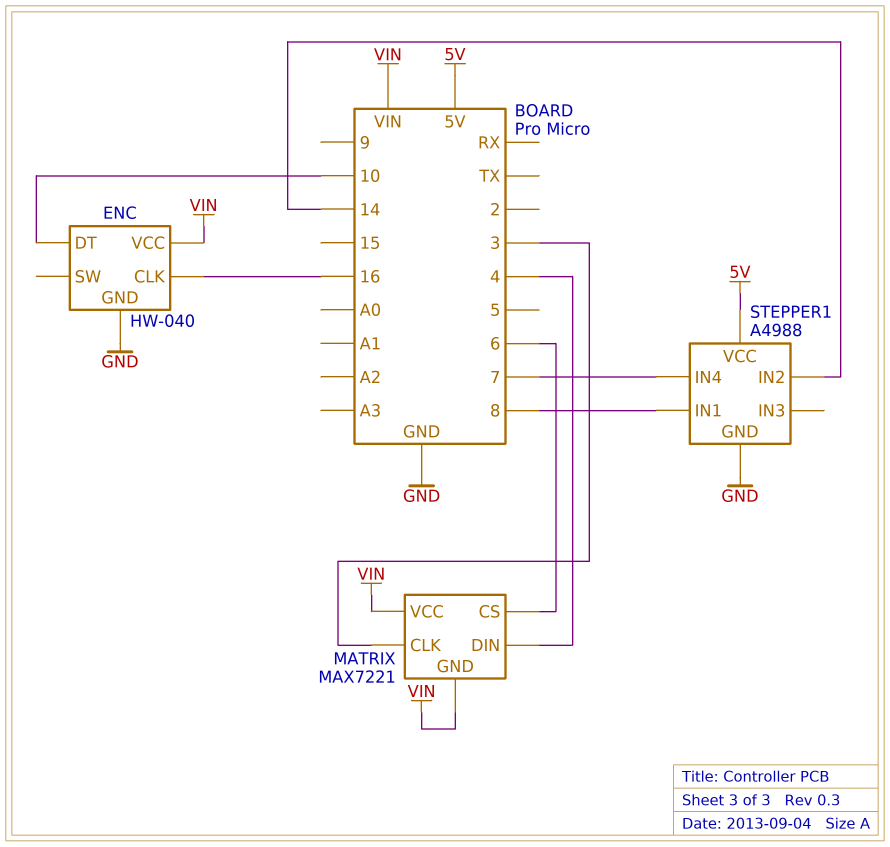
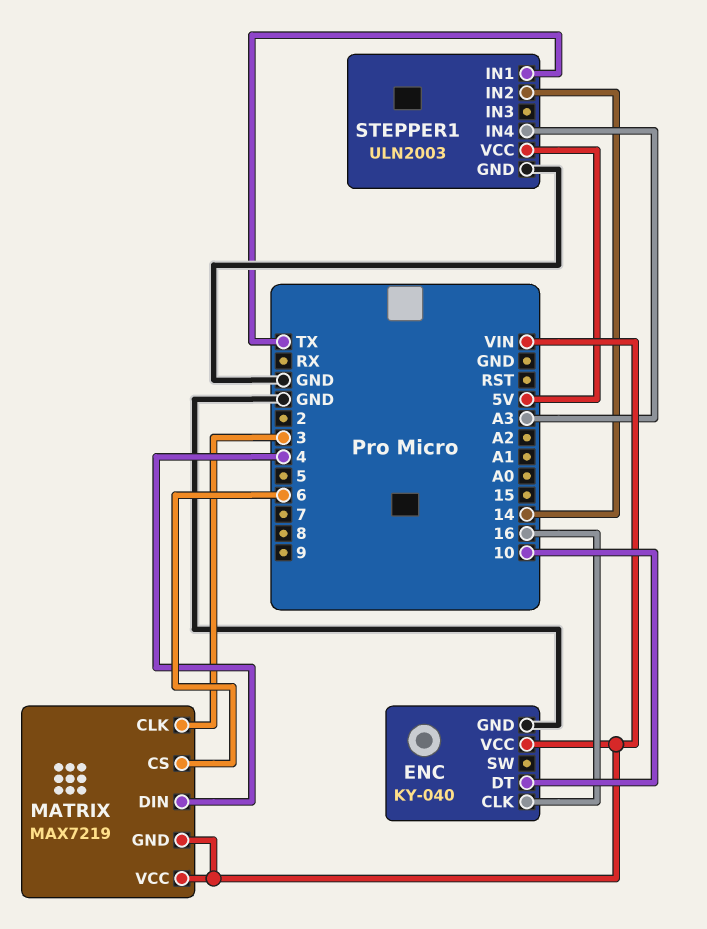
ENC: HW-040 -> KY-040
MATRIX: MAX7221 -> MAX7219
STEPPER1: A4988 -> ULN2003
STEPPER1 pin IN1: 8 -> TX
STEPPER1 pin IN4: 7 -> A3

